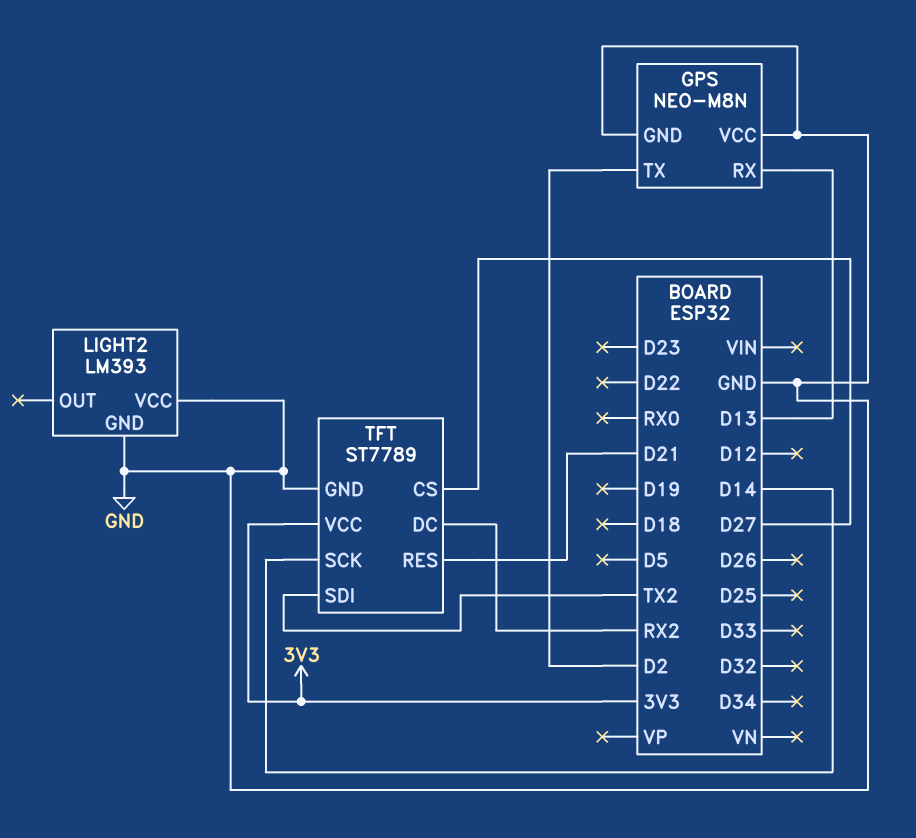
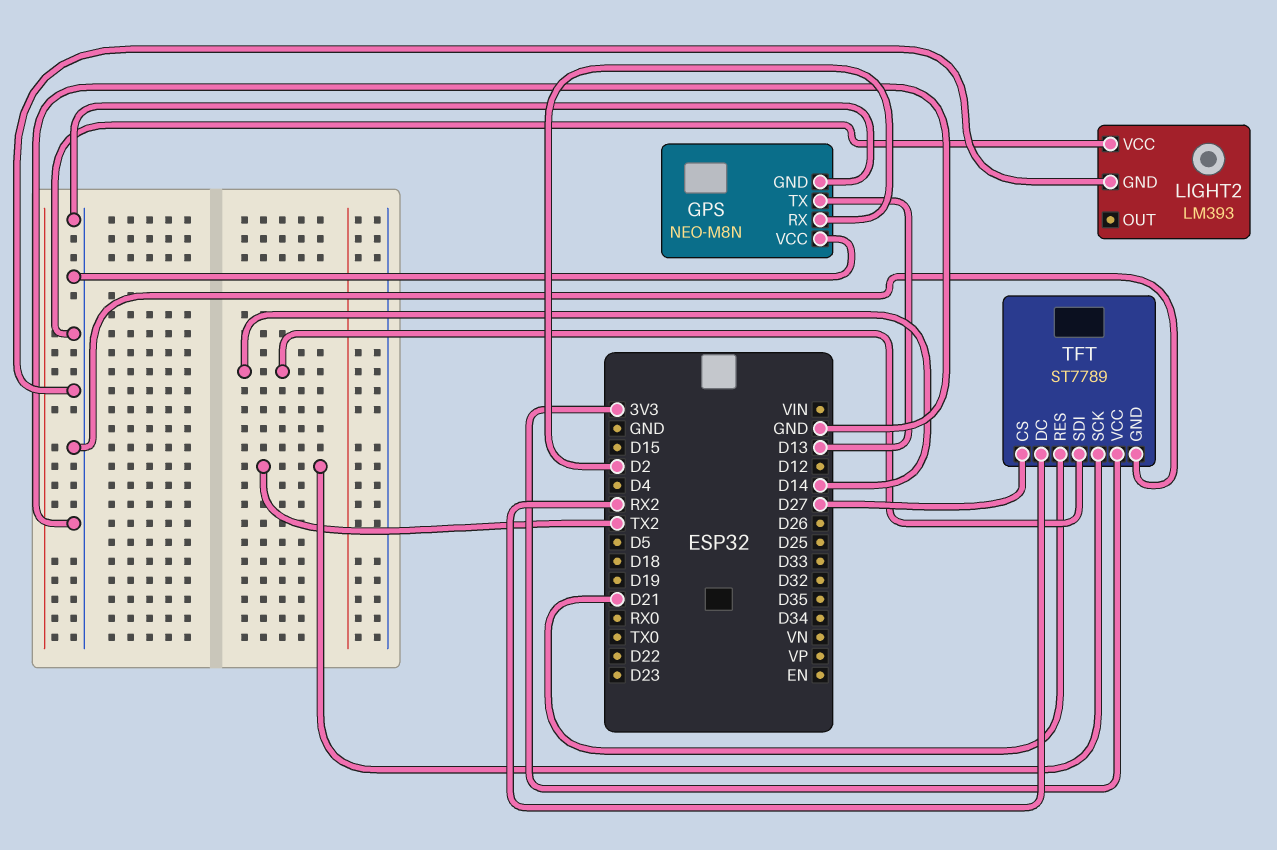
GPS pin RX: D13 -> D2
GPS pin TX: D2 -> D13
TFT pin SCK: D14 -> TX2
TFT pin SDI: TX2 -> D14

